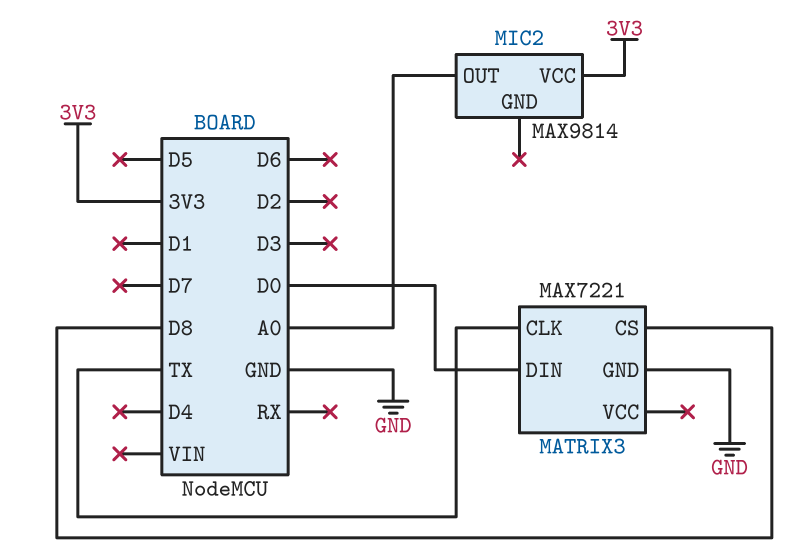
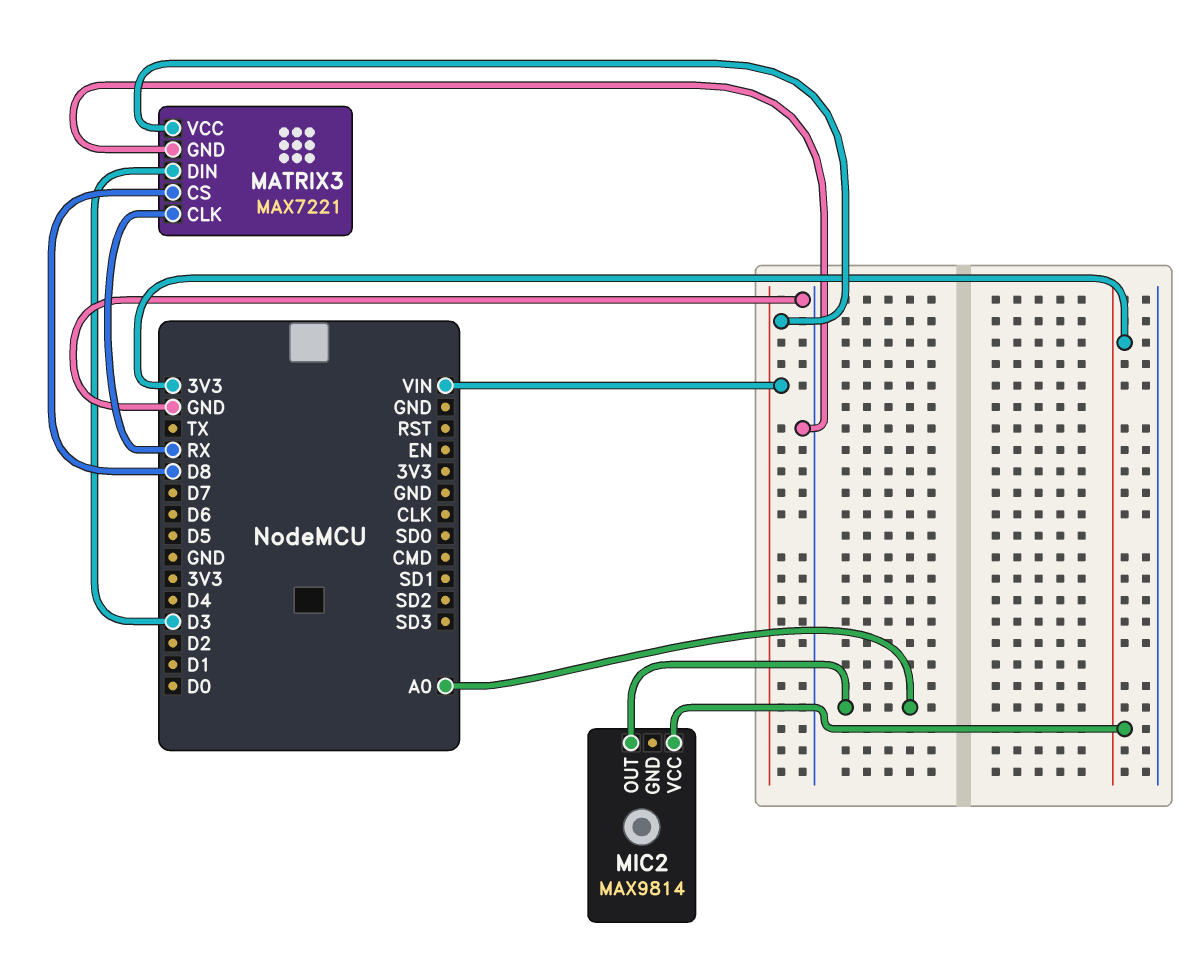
MATRIX3 pin CLK: TX -> RX
MATRIX3 pin DIN: D0 -> D3
MATRIX3 pin VCC: none -> VIN

